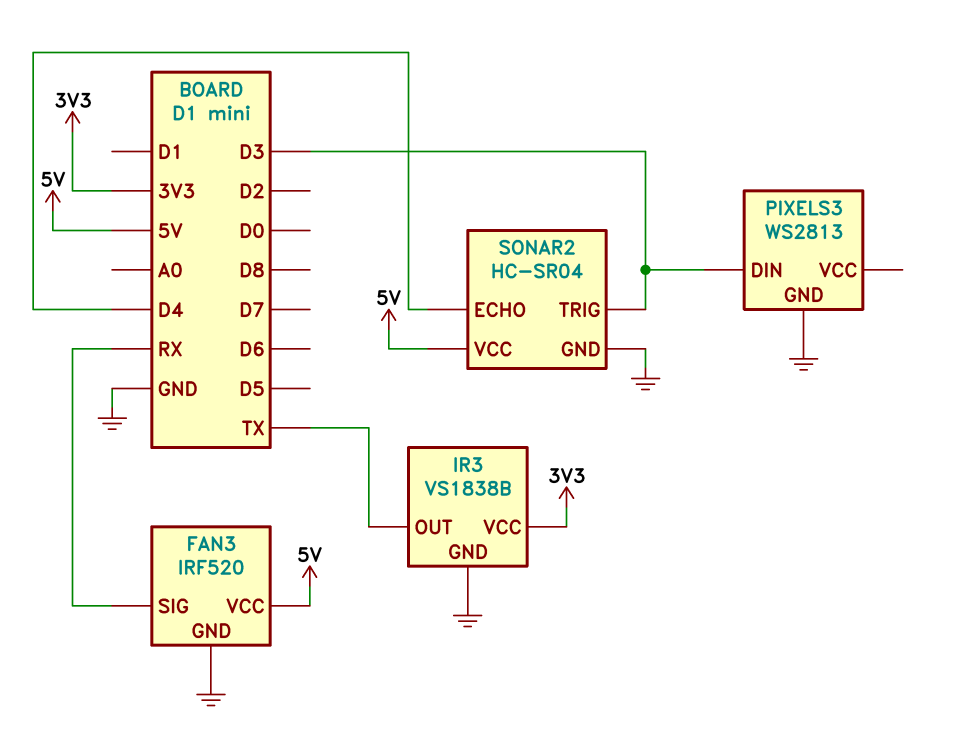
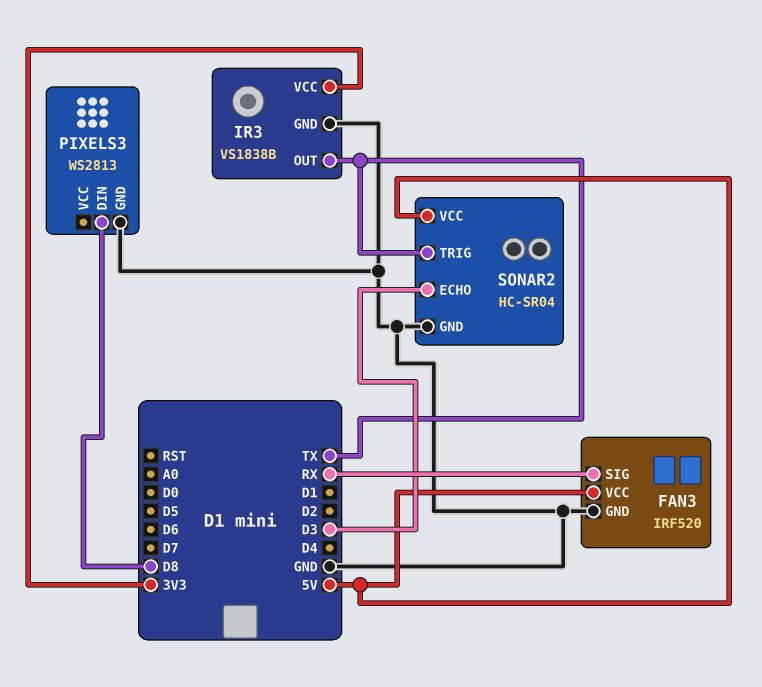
PIXELS3 pin DIN: D3 -> D8
SONAR2 pin ECHO: D4 -> D3
SONAR2 pin TRIG: D3 -> TX

